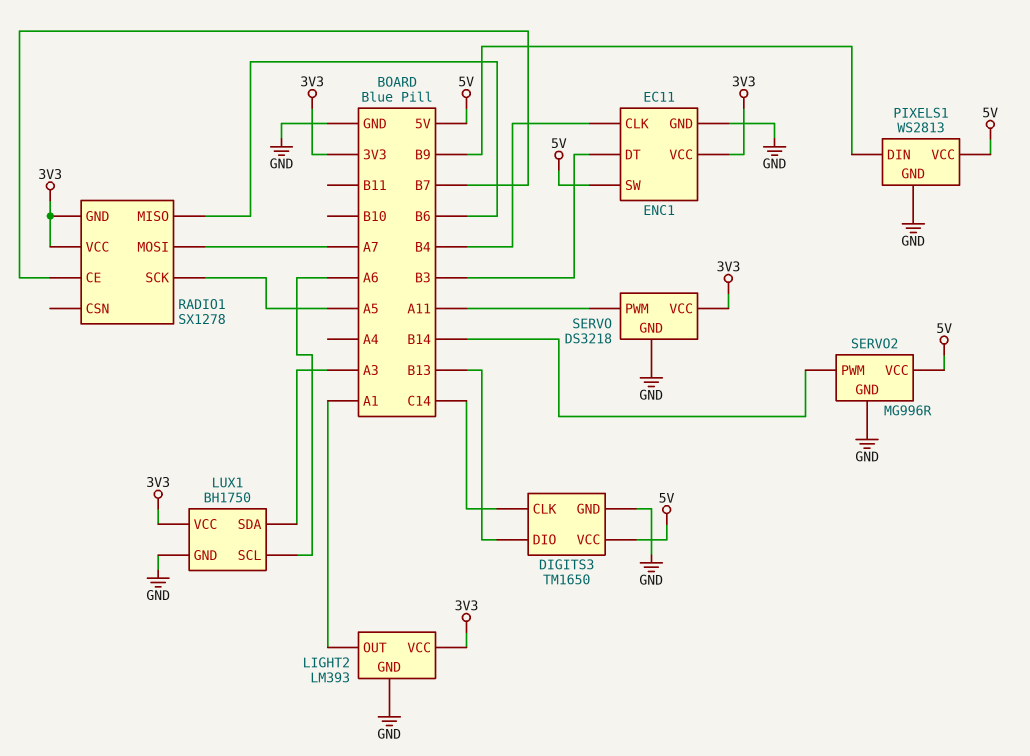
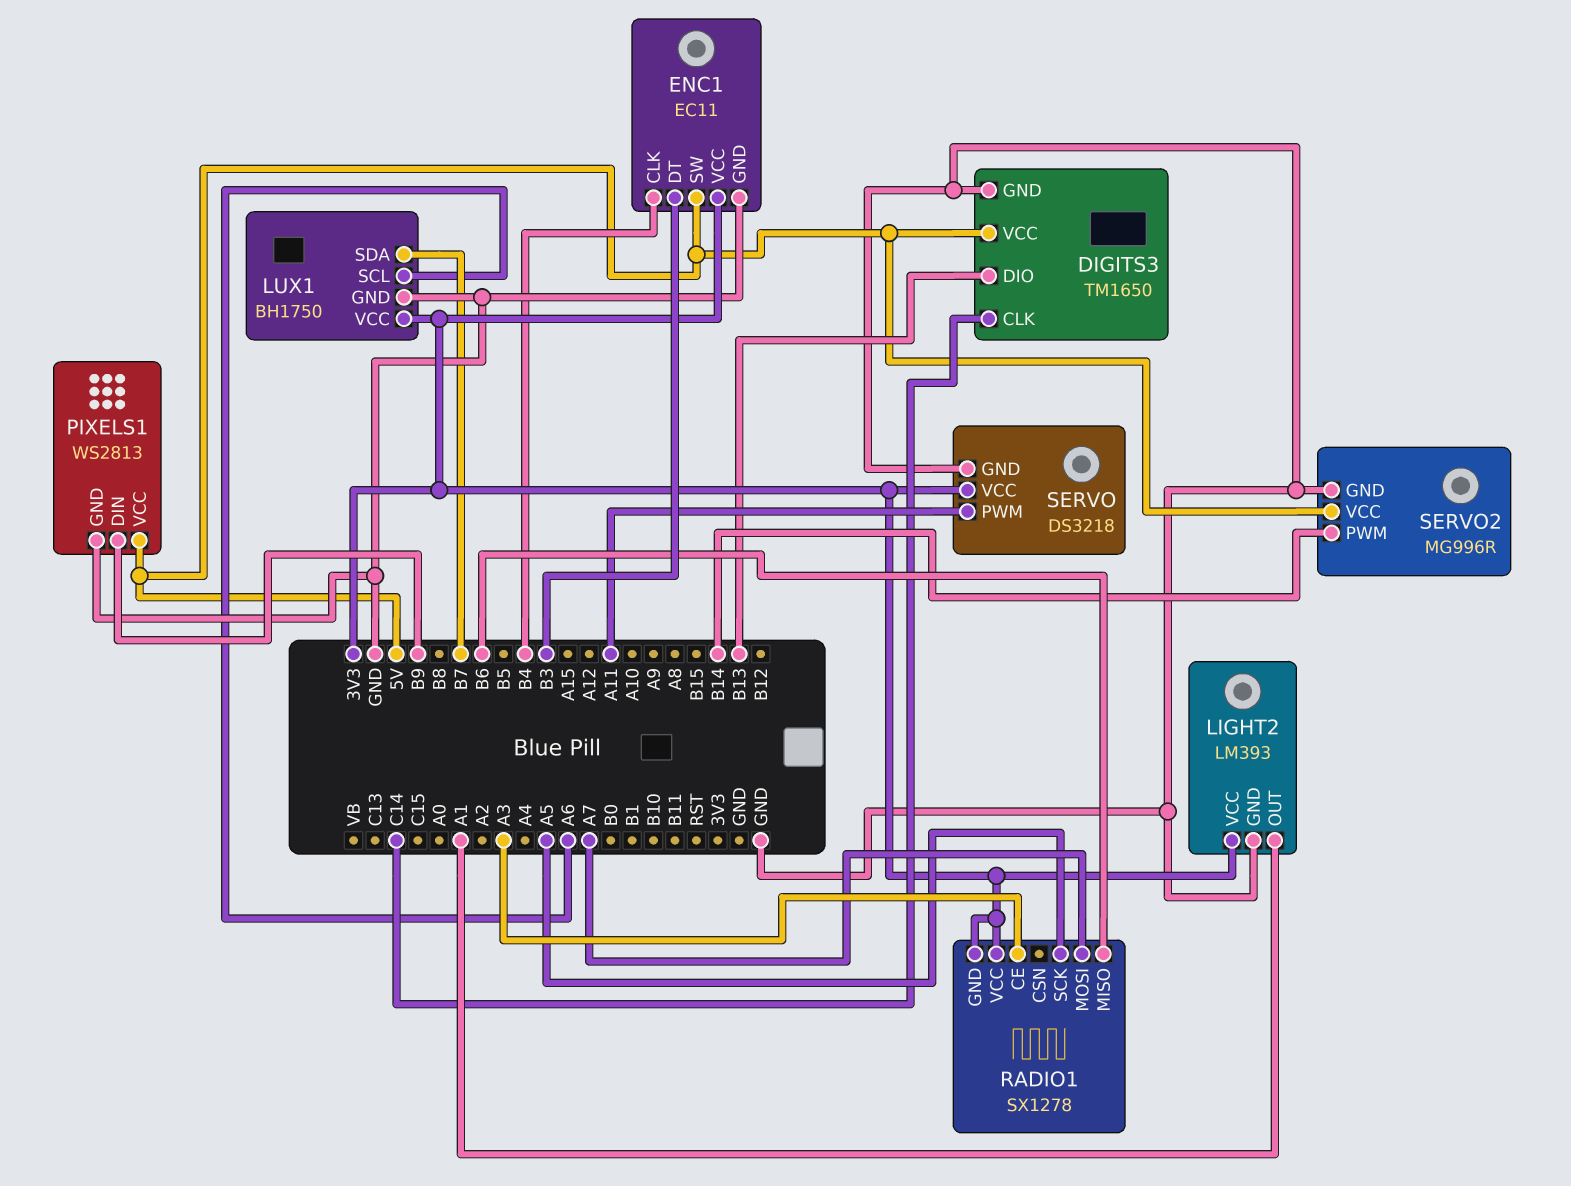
LUX1 pin SDA: A3 -> B7
RADIO1 pin CE: B7 -> A3

